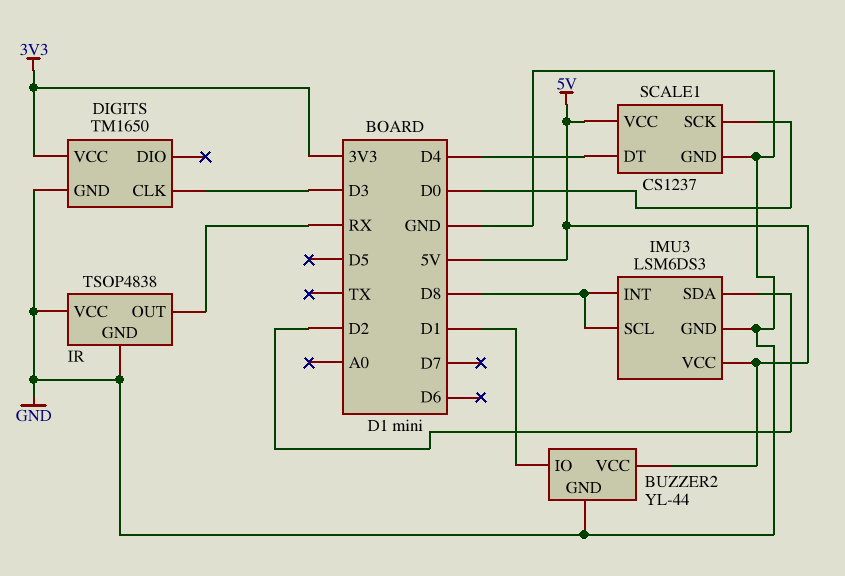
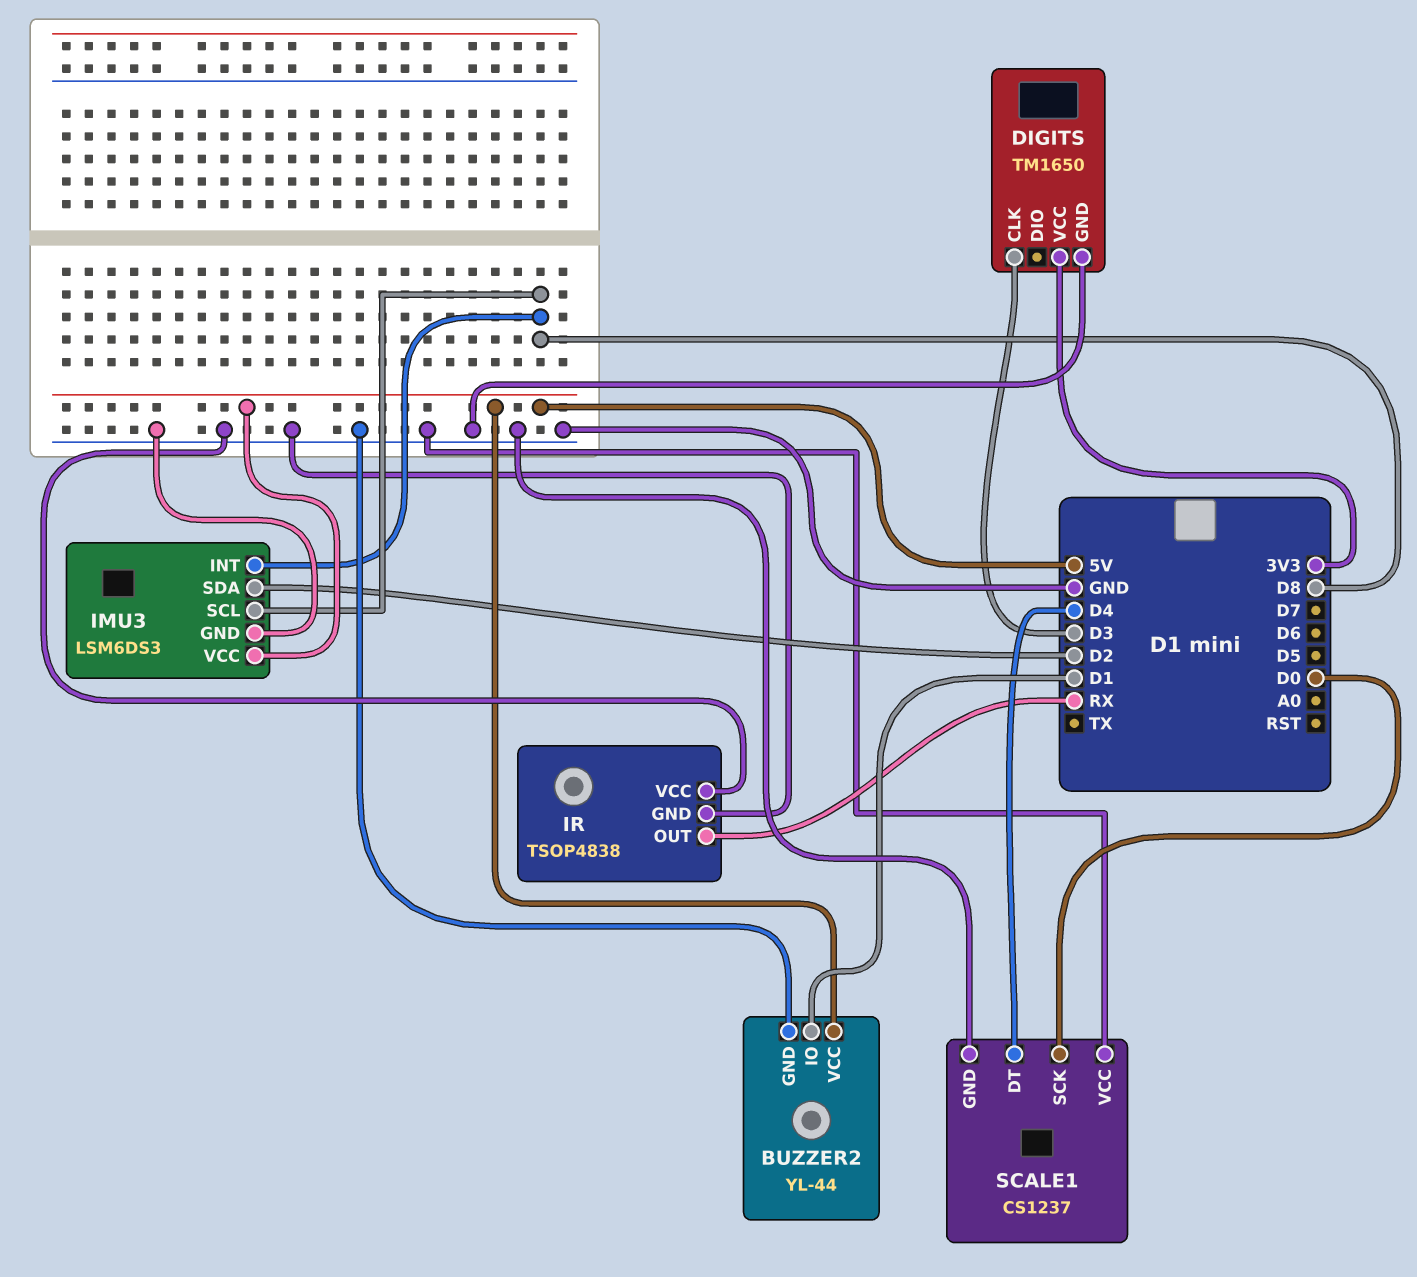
SCALE1 pin VCC: 5V -> GND

